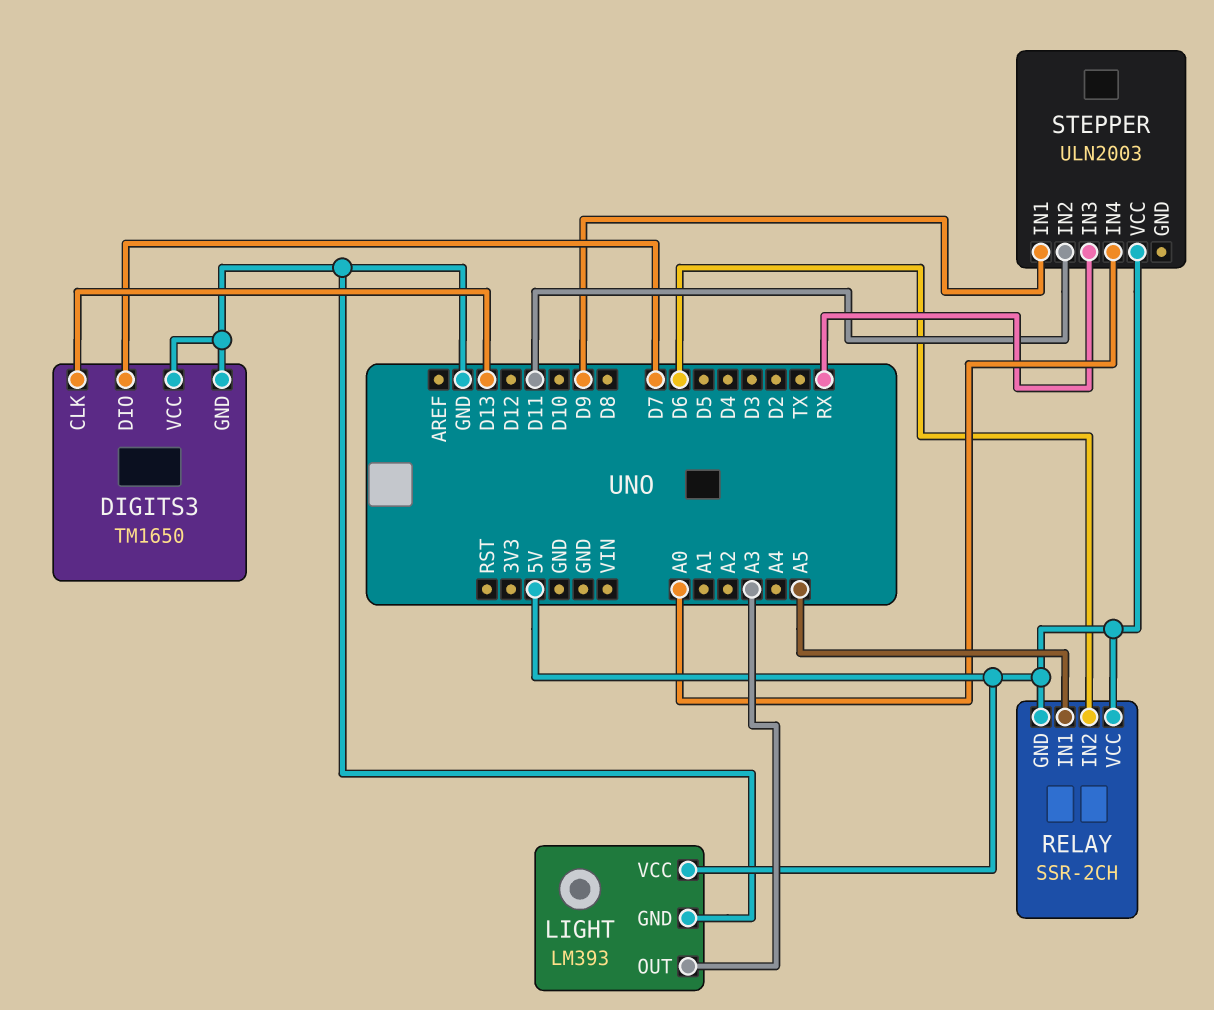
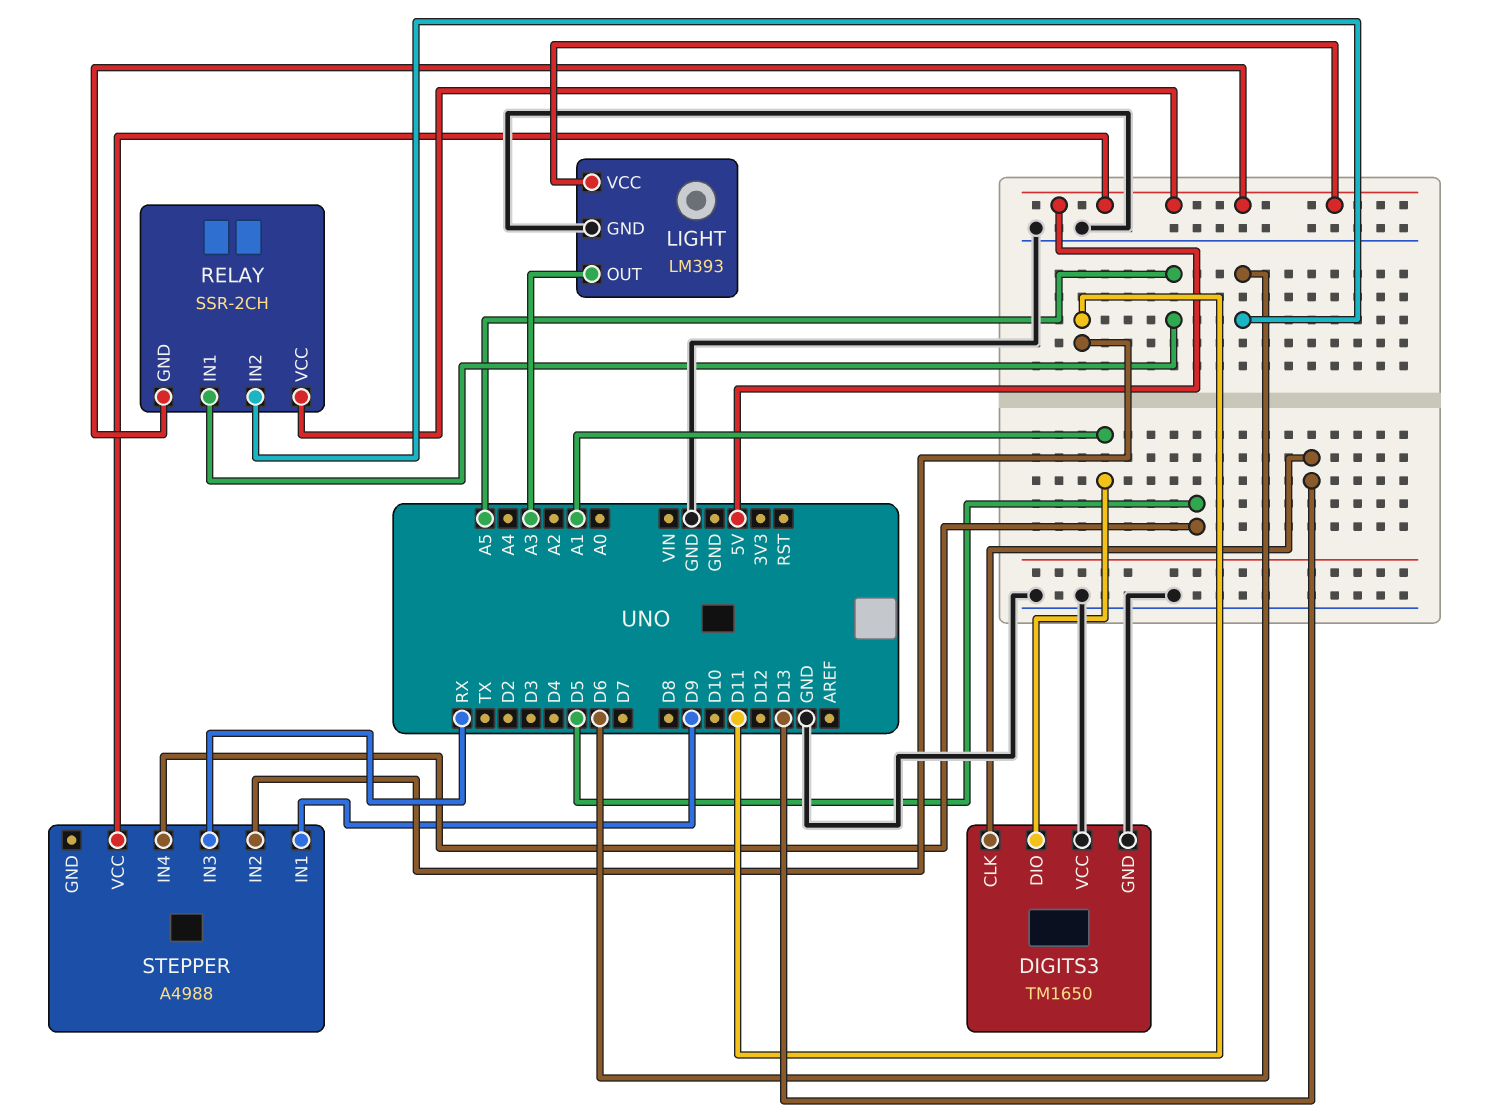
DIGITS3 pin DIO: D7 -> A1
STEPPER: ULN2003 -> A4988
STEPPER pin IN4: A0 -> D5

